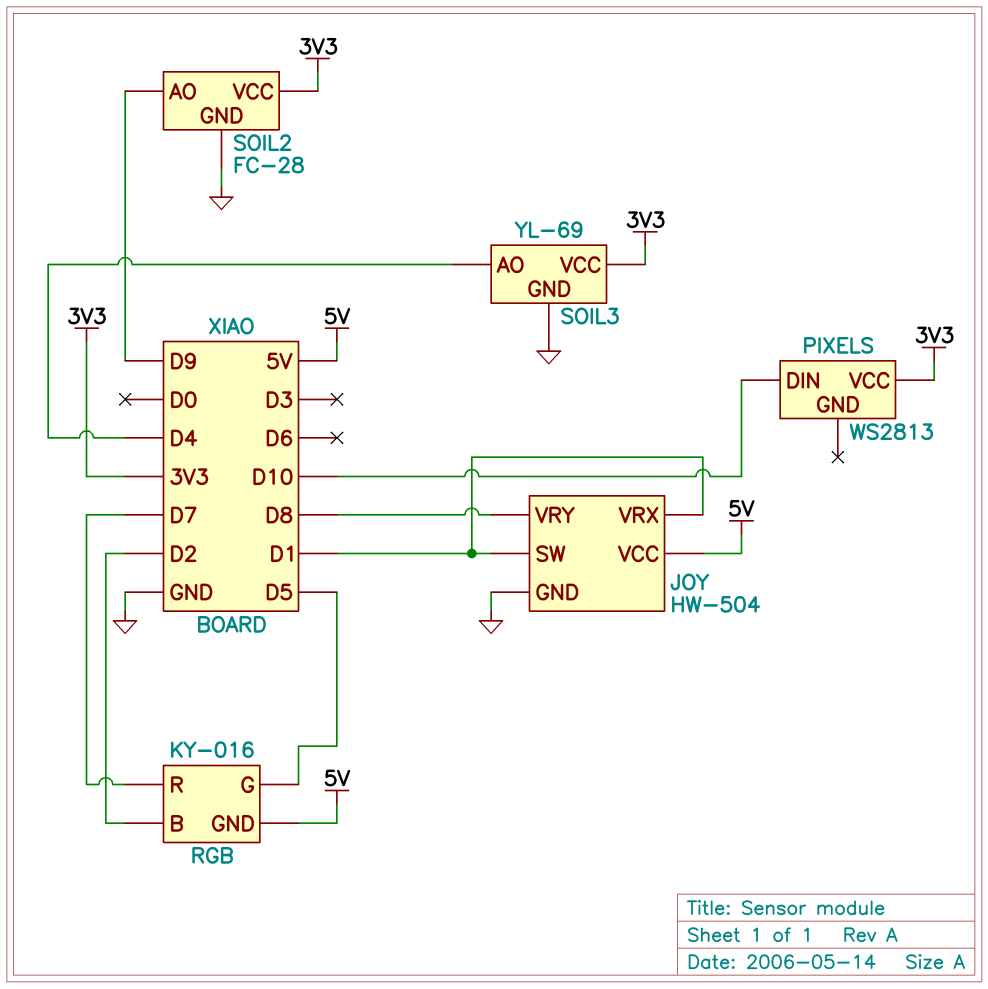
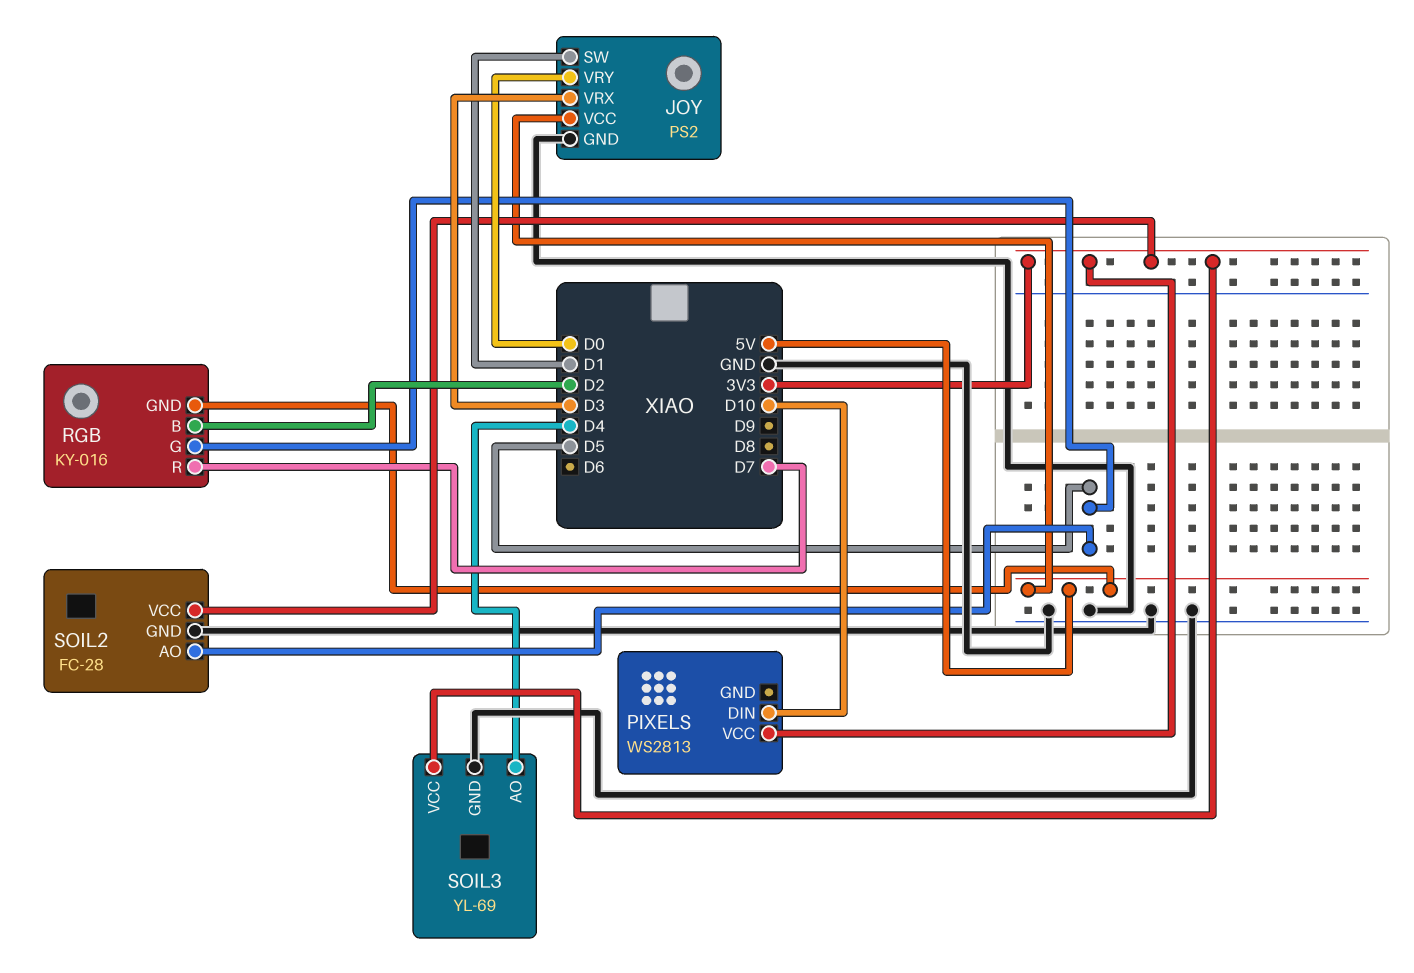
JOY: HW-504 -> PS2
JOY pin VRX: D1 -> D3
JOY pin VRY: D8 -> D0
SOIL2 pin AO: D9 -> D5

